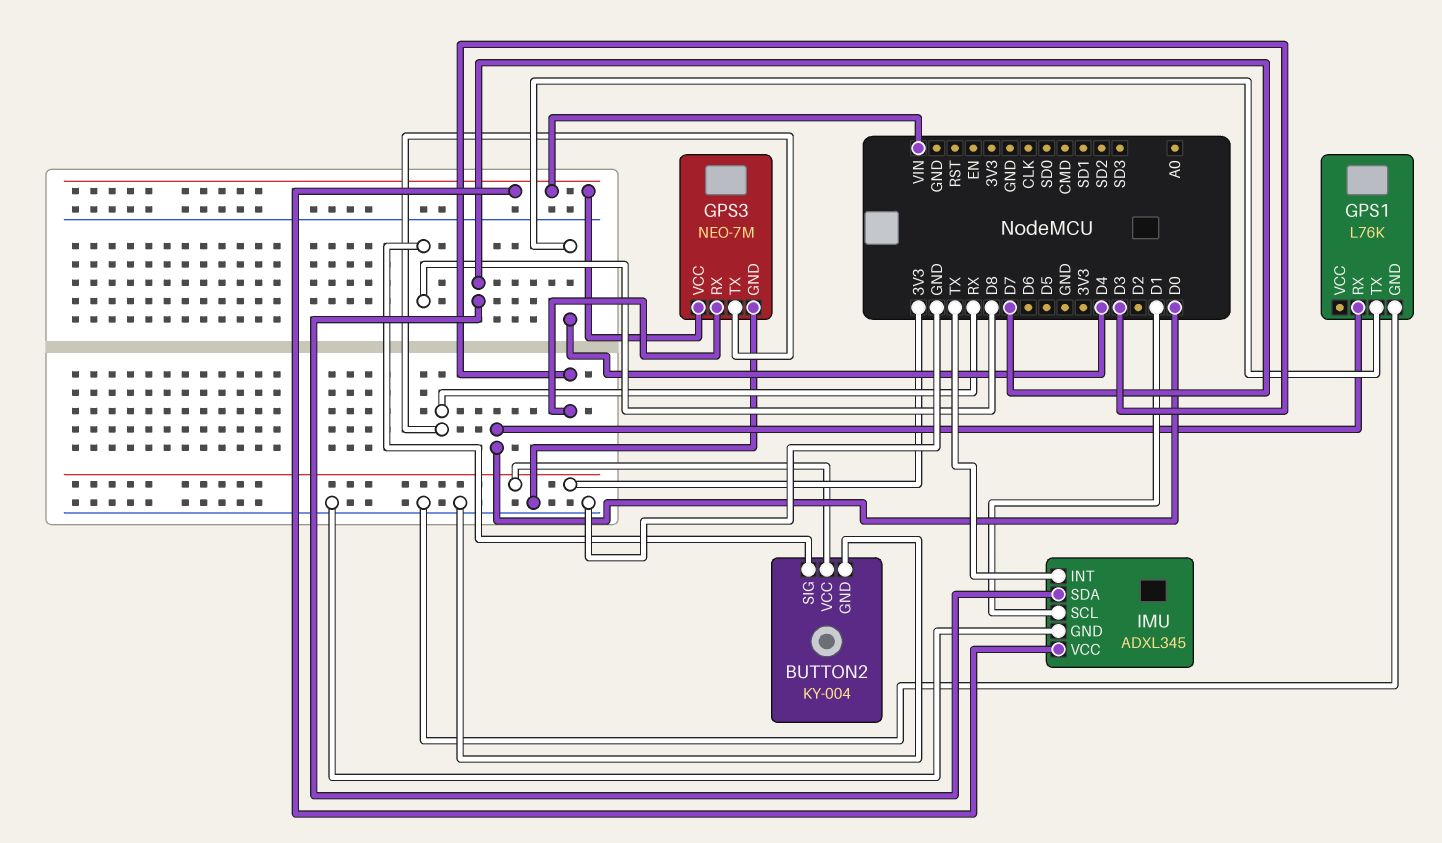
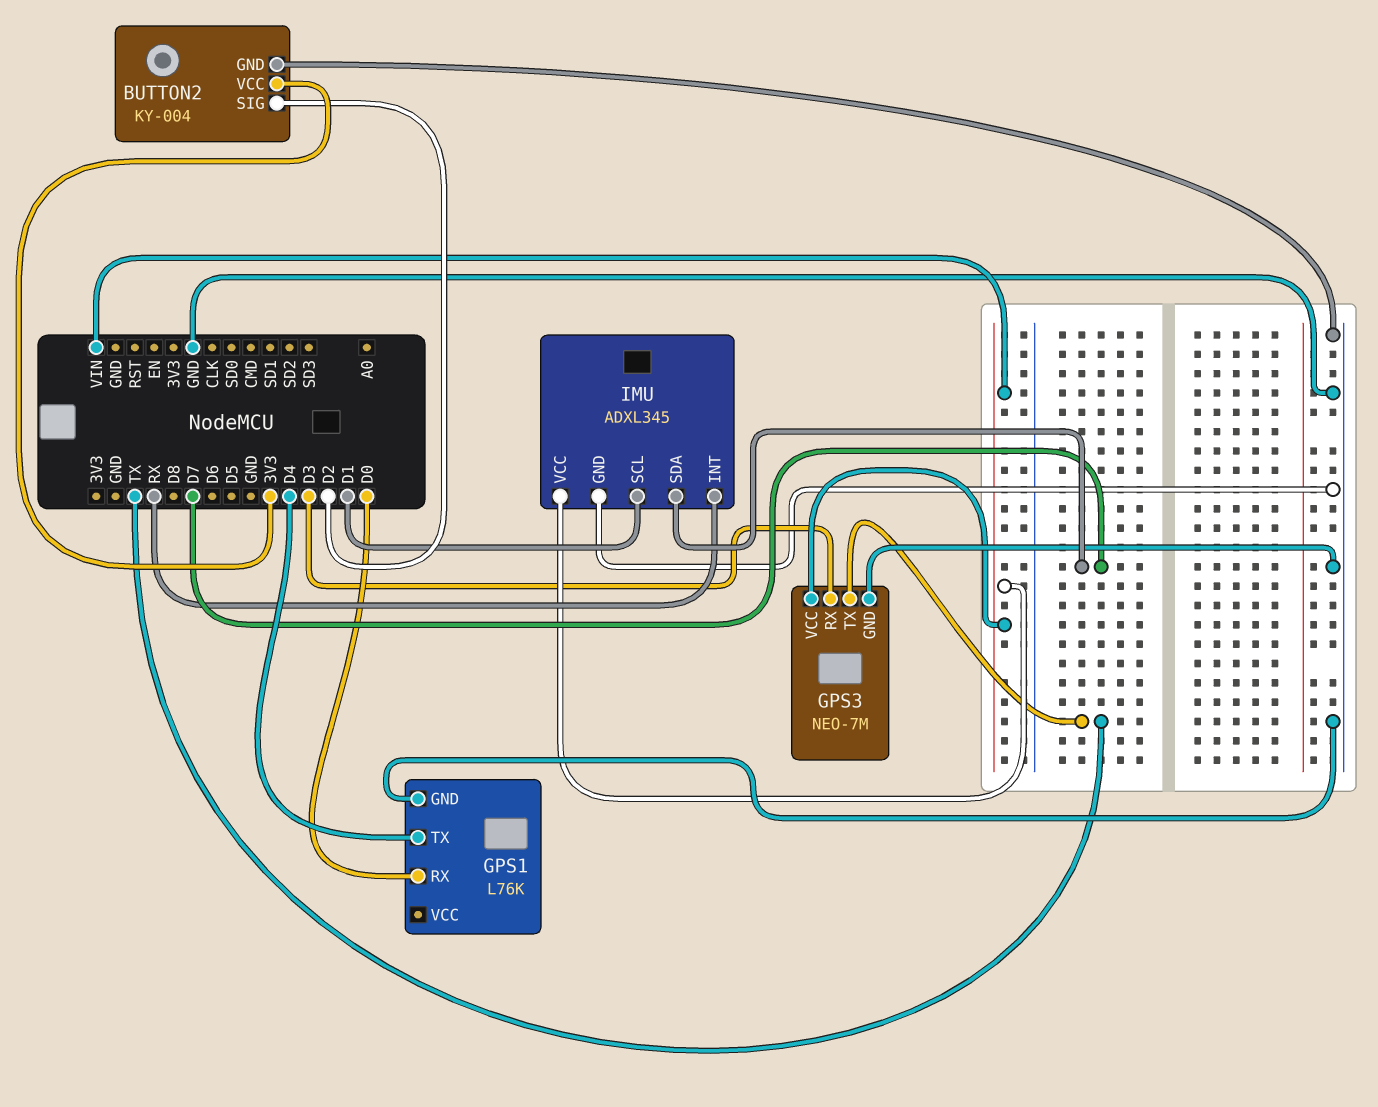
BUTTON2 pin SIG: D8 -> D2
GPS3 pin TX: RX -> TX
IMU pin INT: TX -> RX

